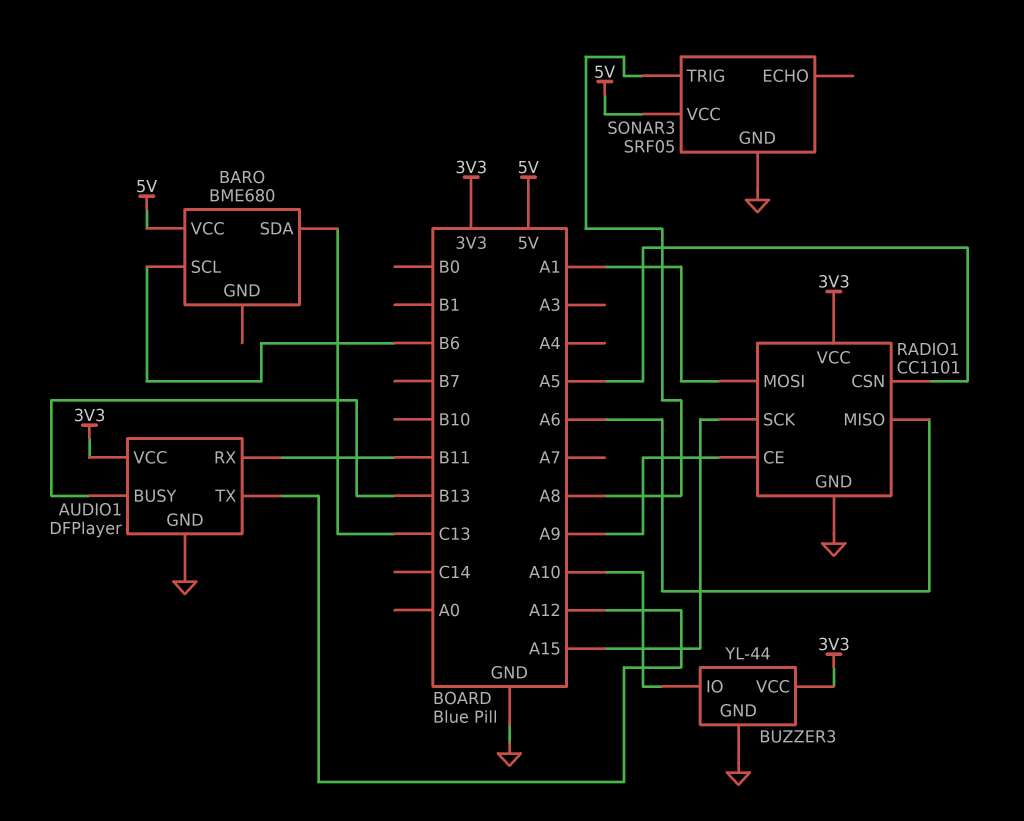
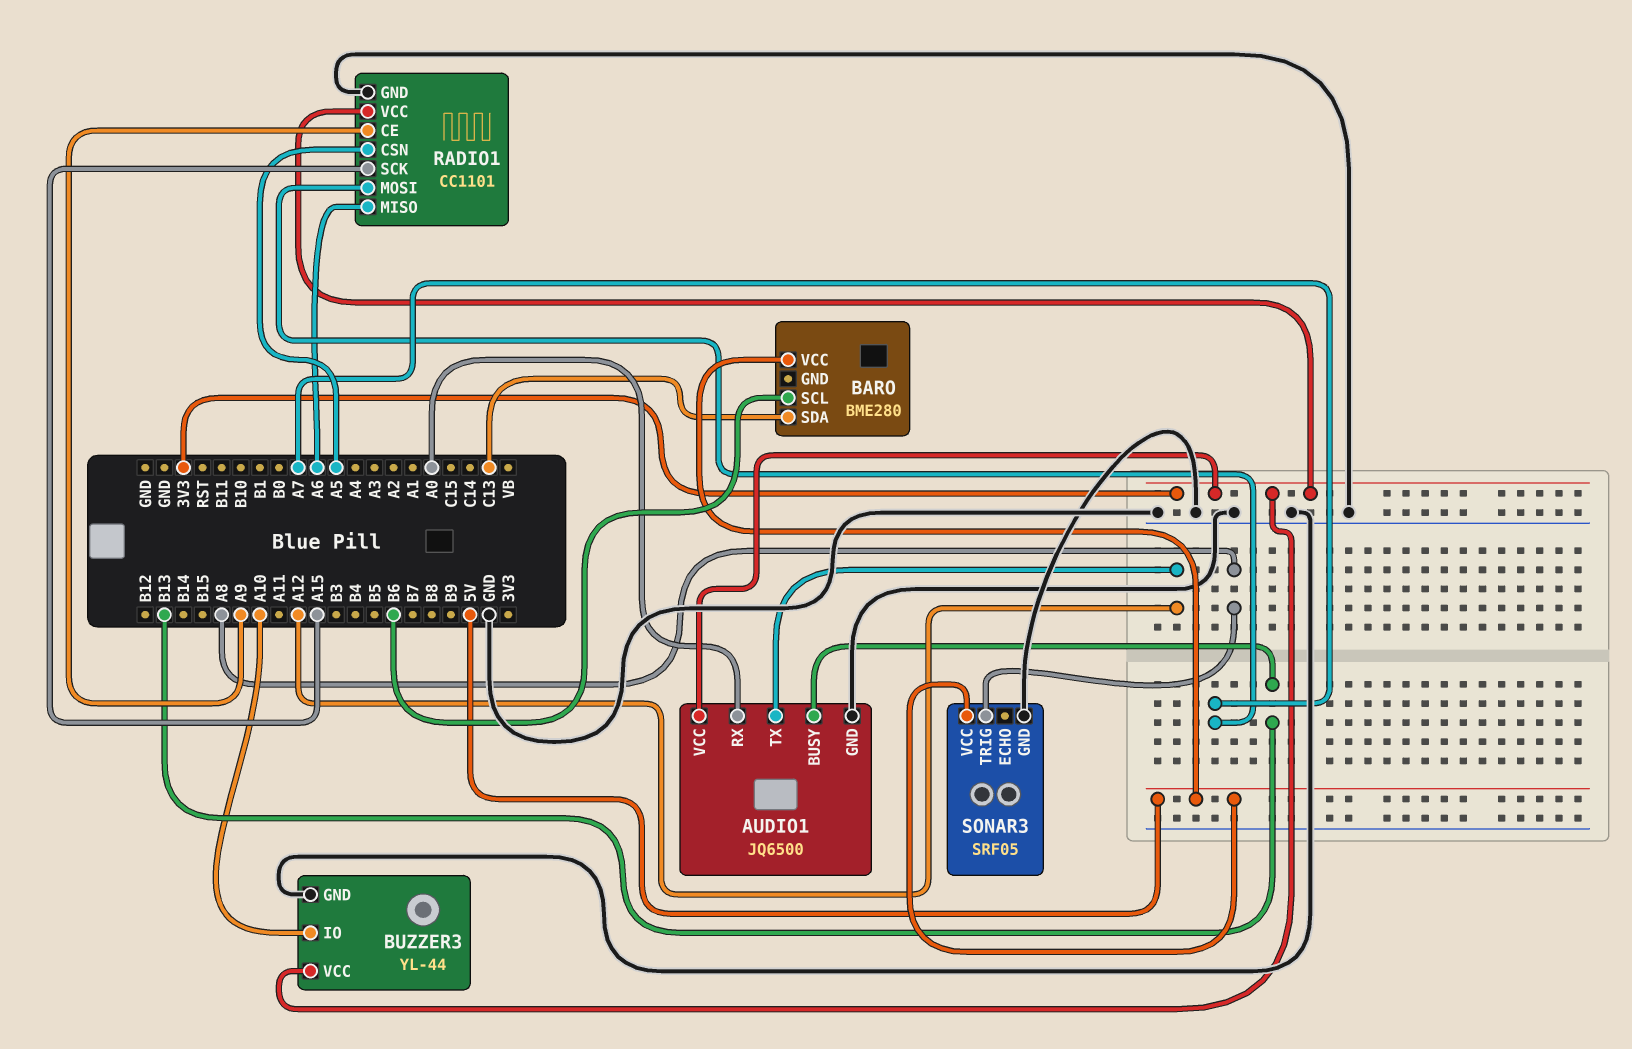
AUDIO1: DFPlayer -> JQ6500
AUDIO1 pin RX: B11 -> A0
BARO: BME680 -> BME280
RADIO1 pin MOSI: A1 -> A7

